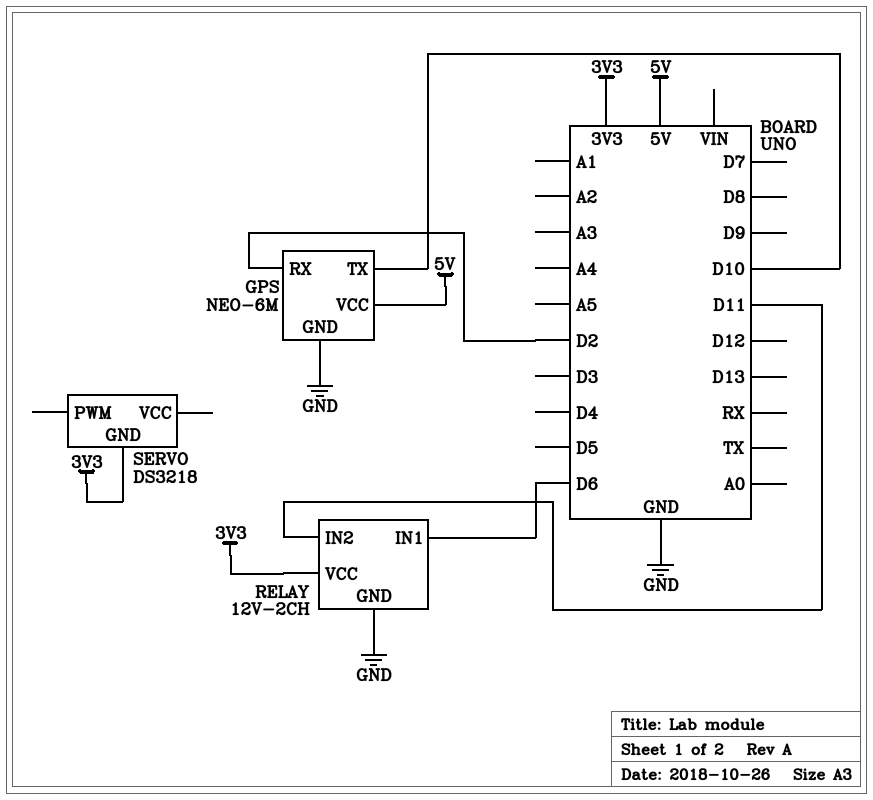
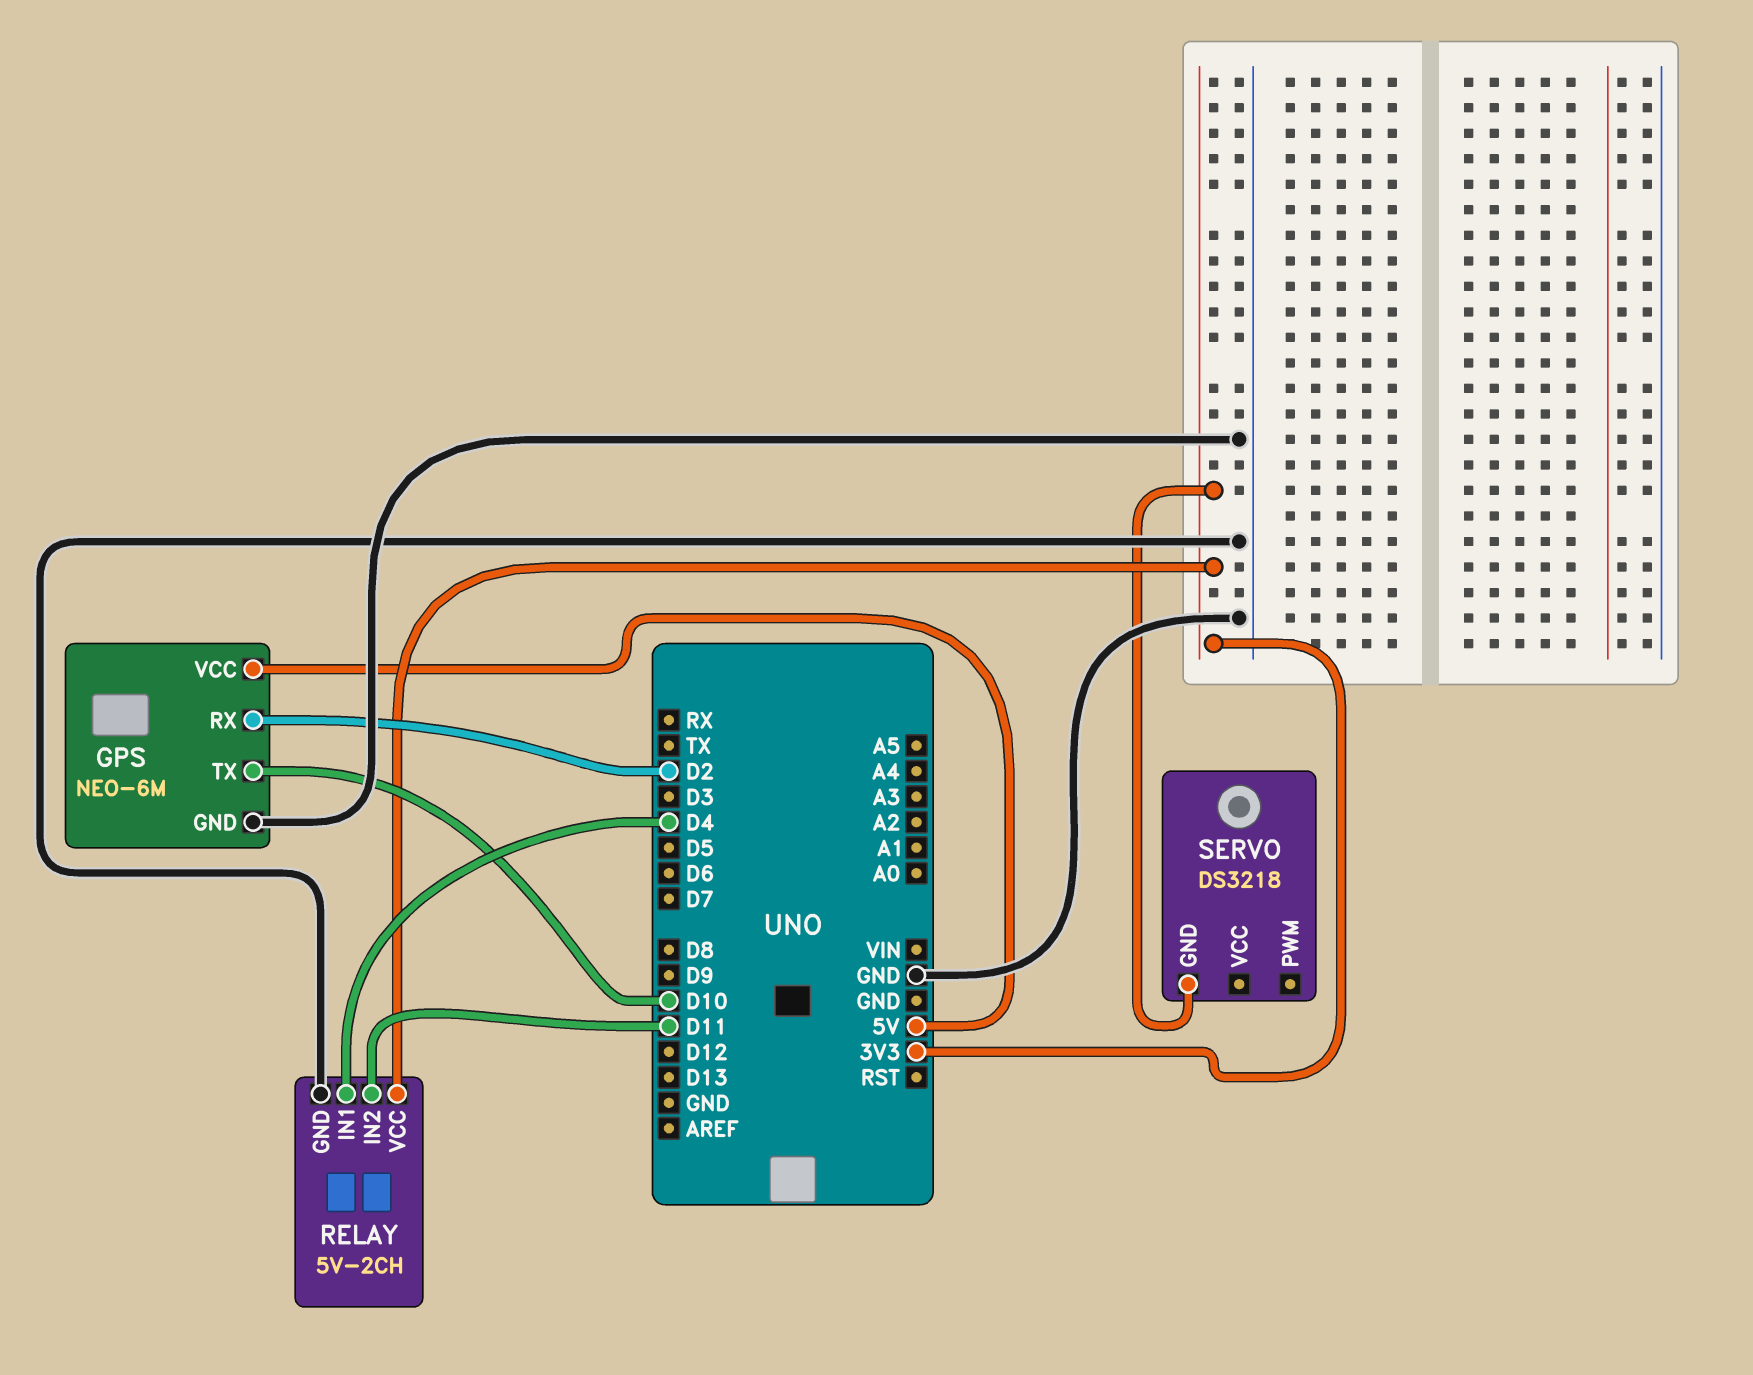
RELAY: 12V-2CH -> 5V-2CH
RELAY pin IN1: D6 -> D4

